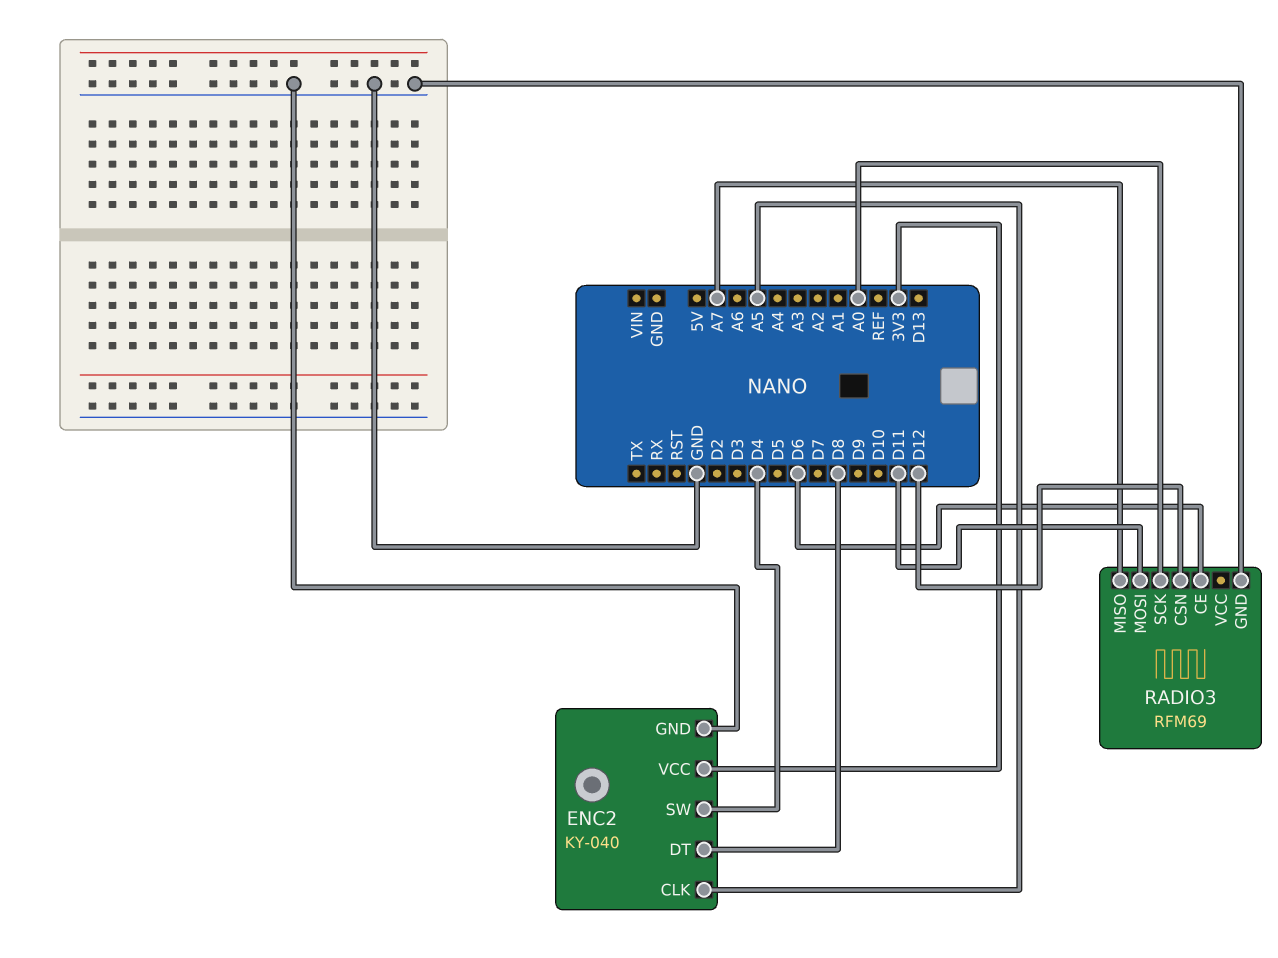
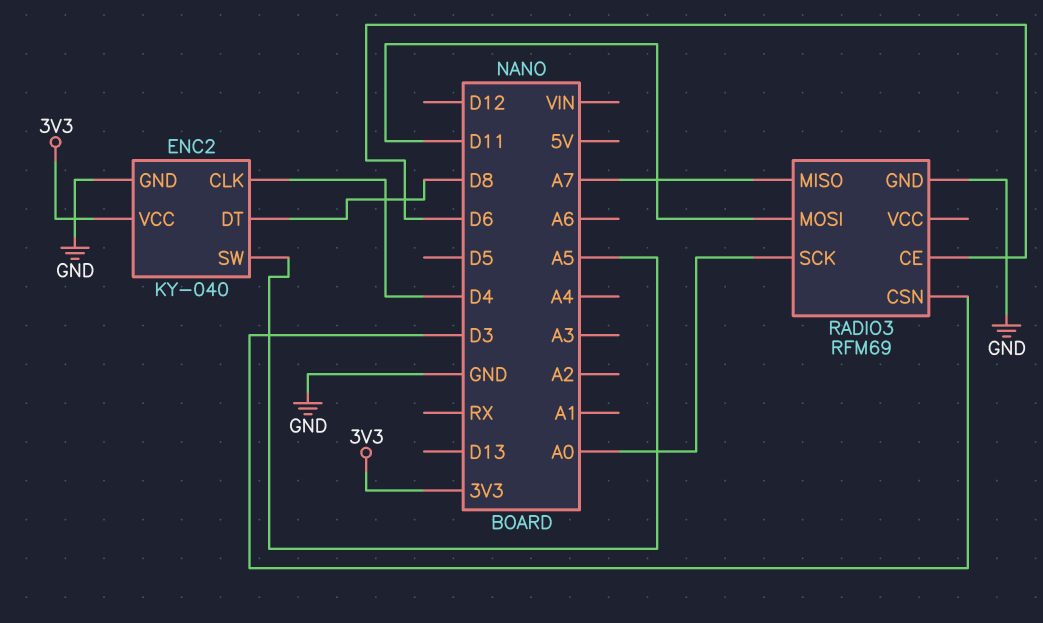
ENC2 pin CLK: A5 -> D4
ENC2 pin SW: D4 -> A5
RADIO3 pin CSN: D12 -> D3

